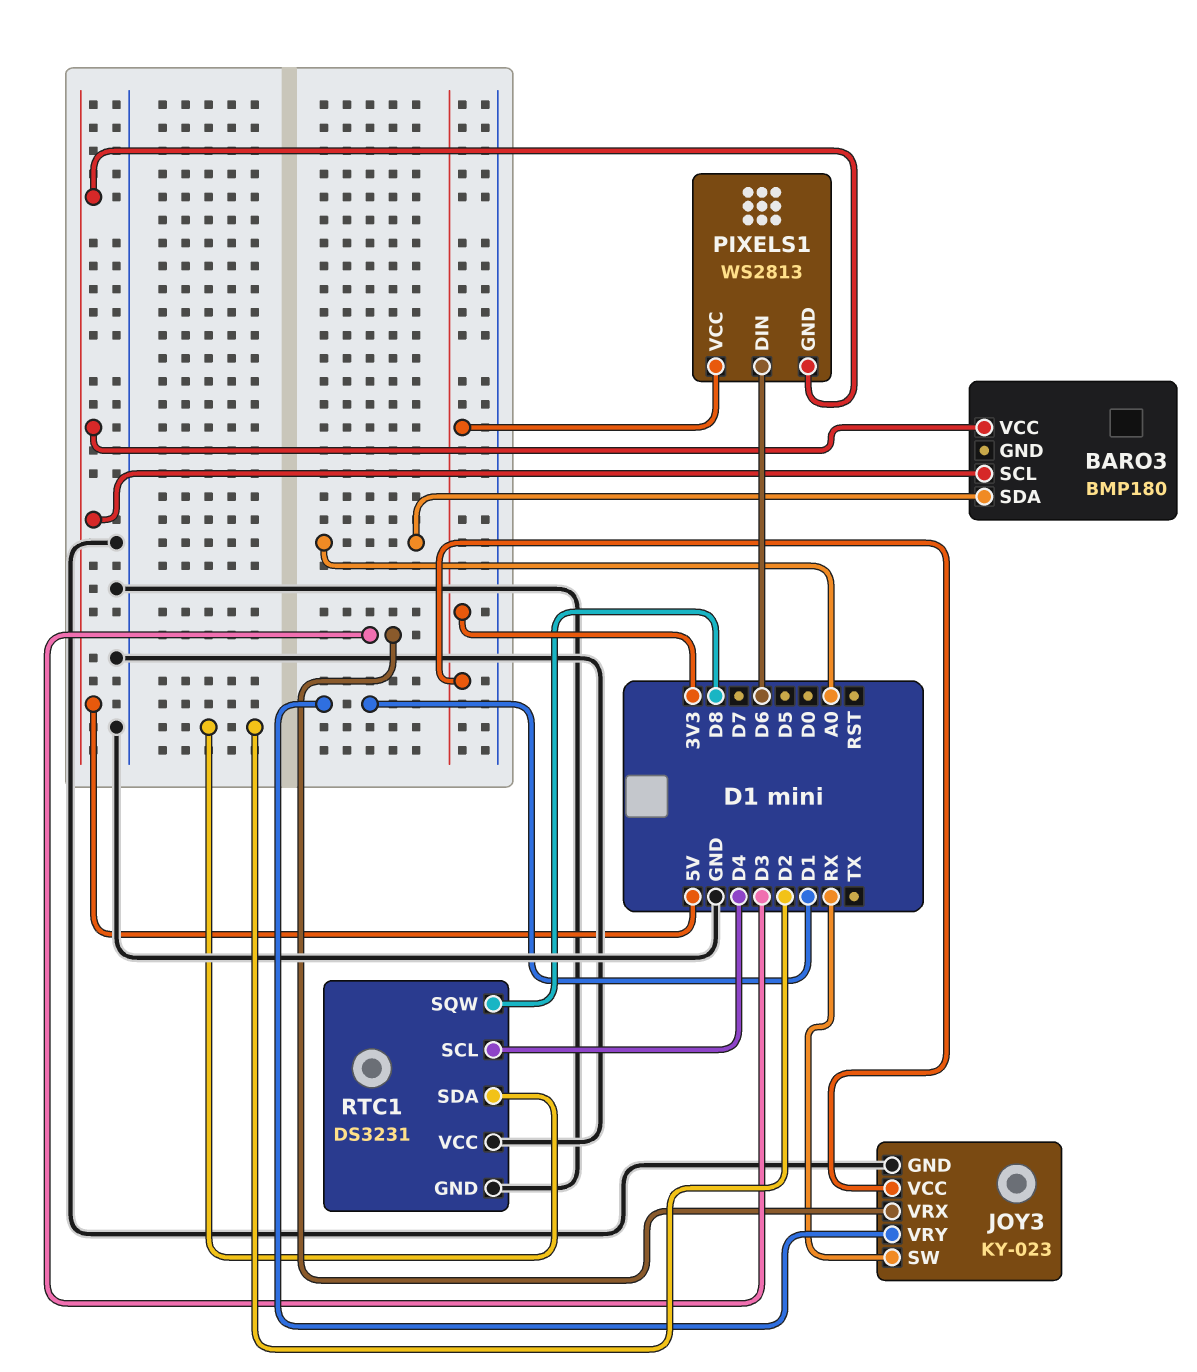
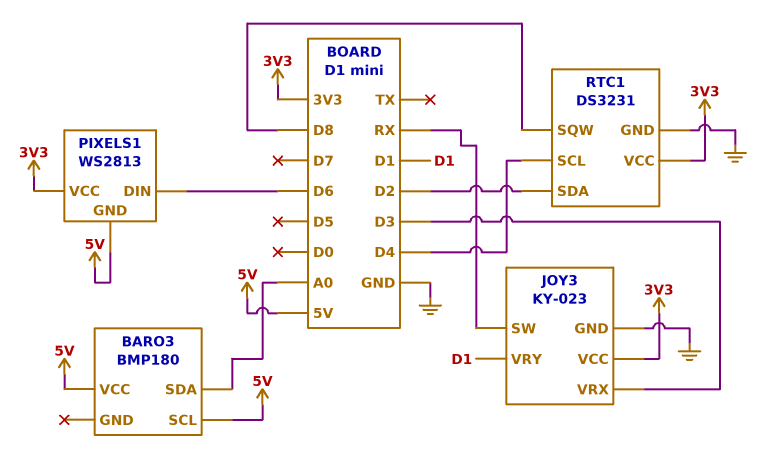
RTC1 pin VCC: GND -> 3V3

